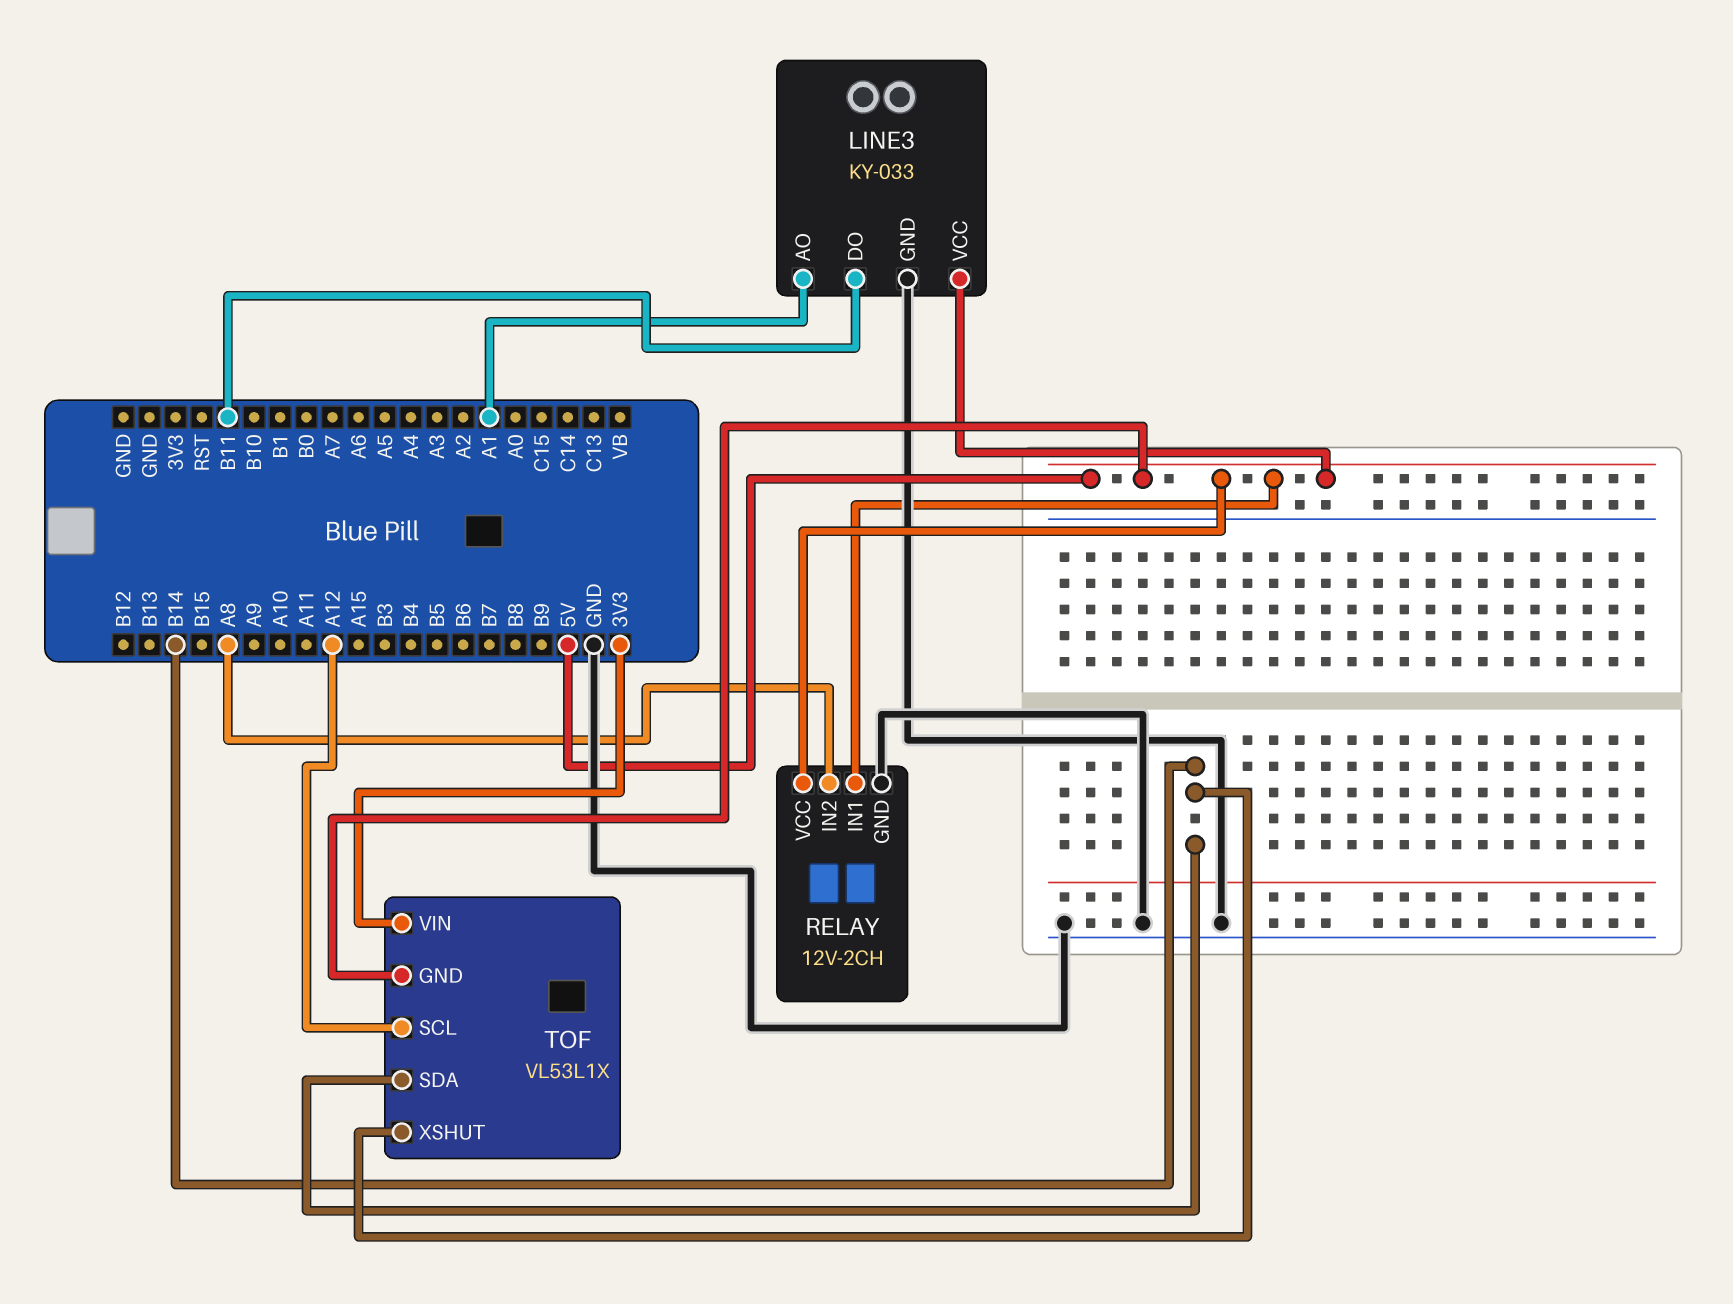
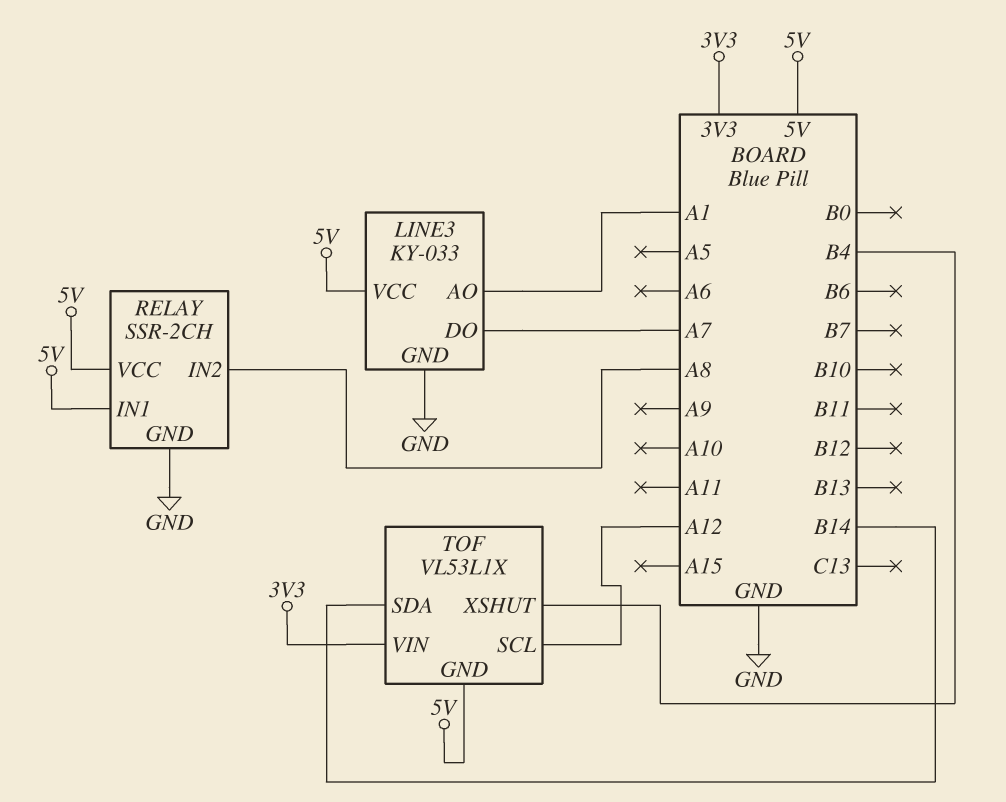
LINE3 pin DO: B11 -> A7
RELAY: 12V-2CH -> SSR-2CH
TOF pin XSHUT: B14 -> B4

